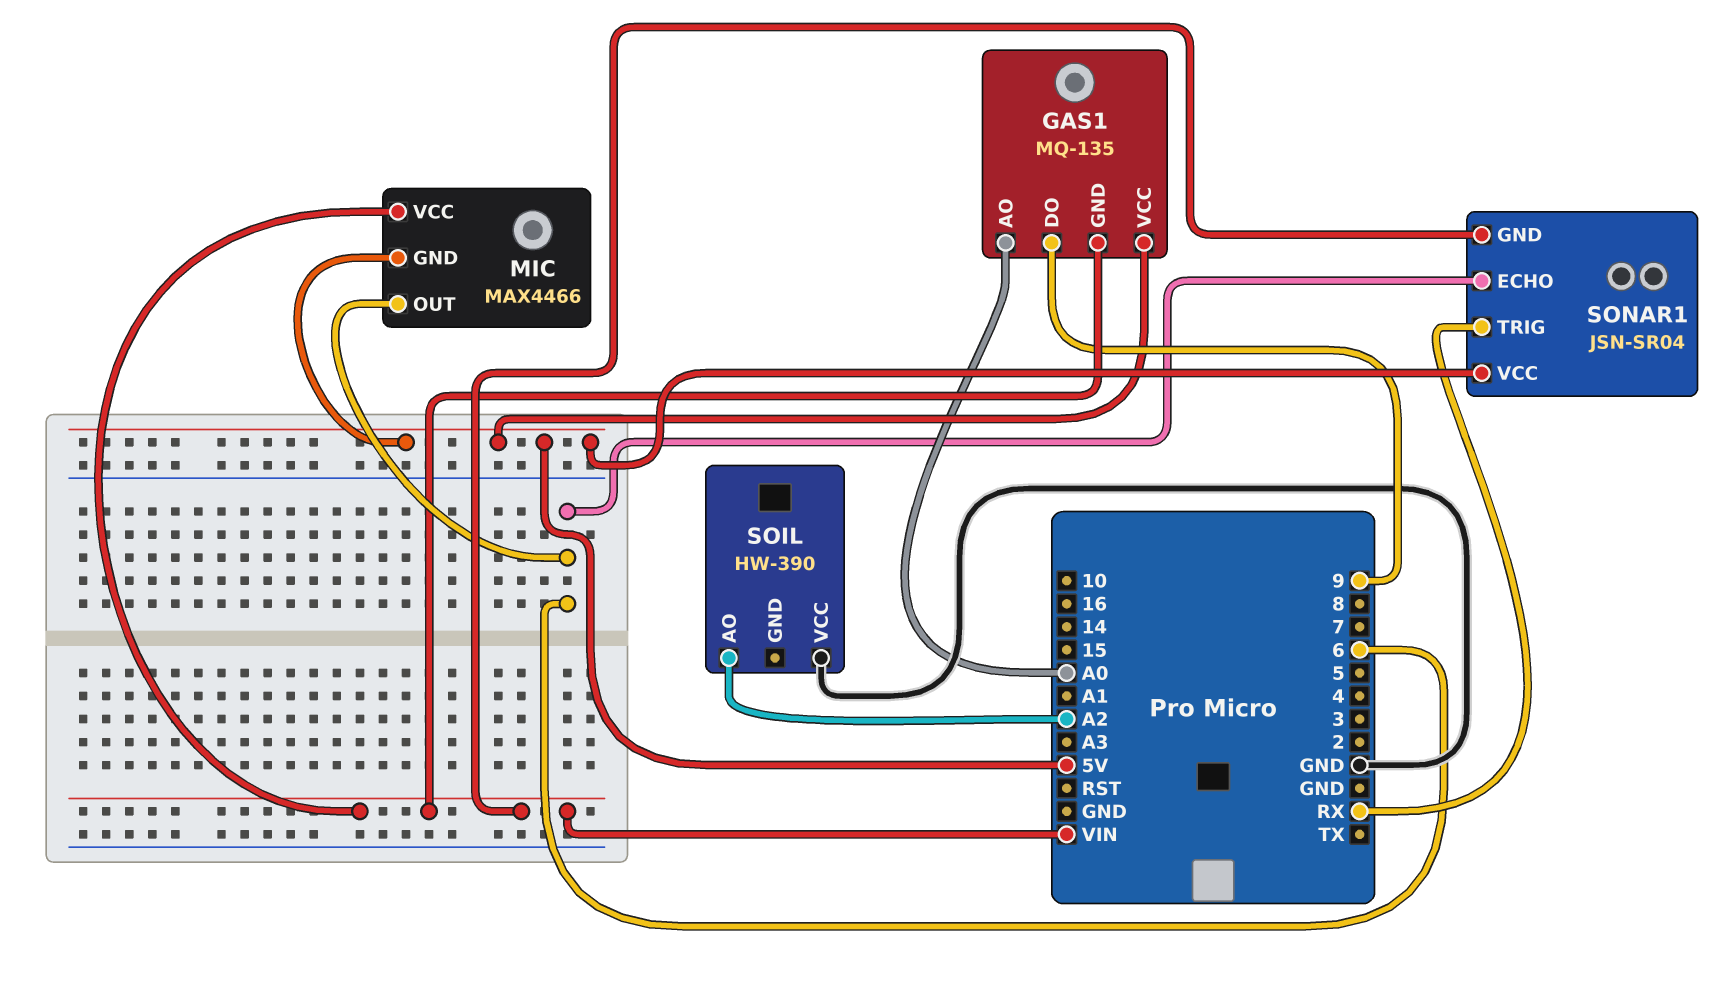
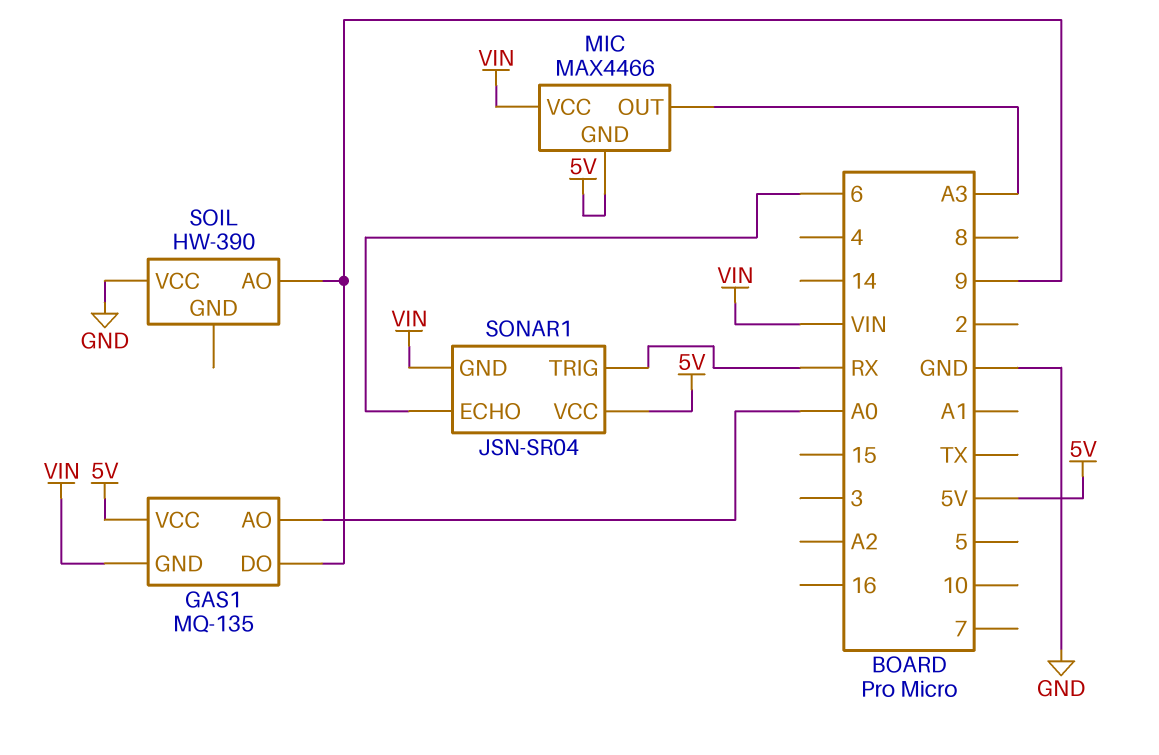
MIC pin OUT: 6 -> A3
SOIL pin AO: A2 -> 9

